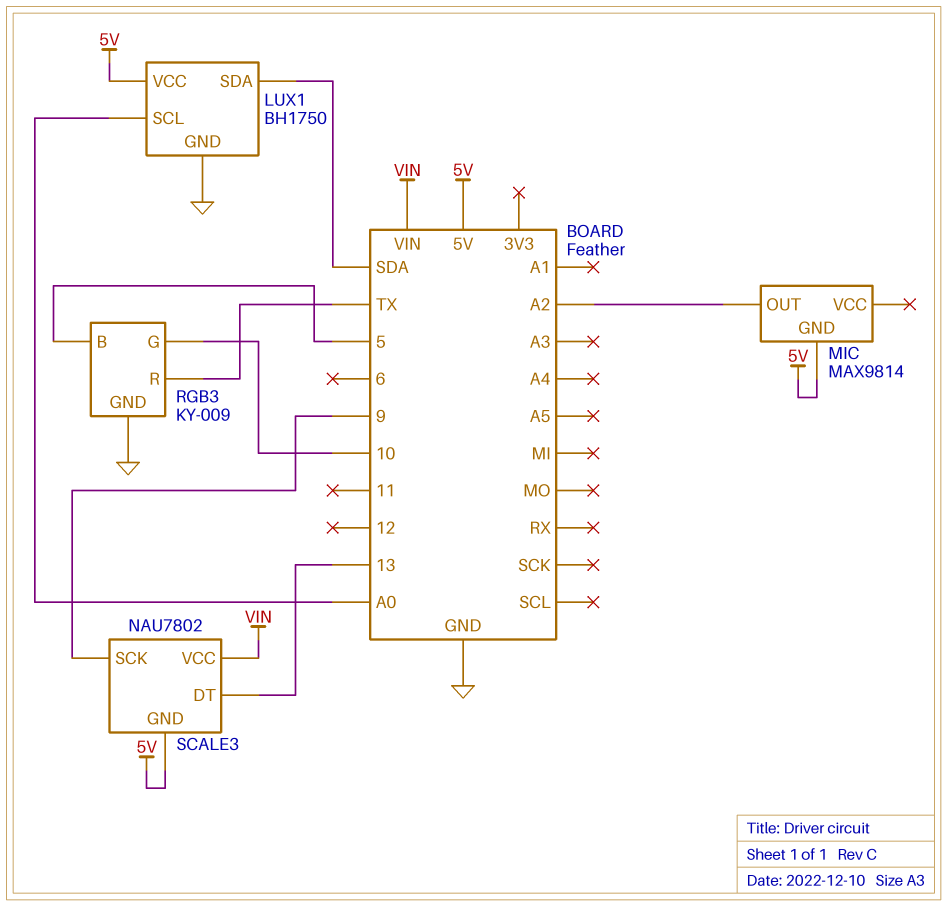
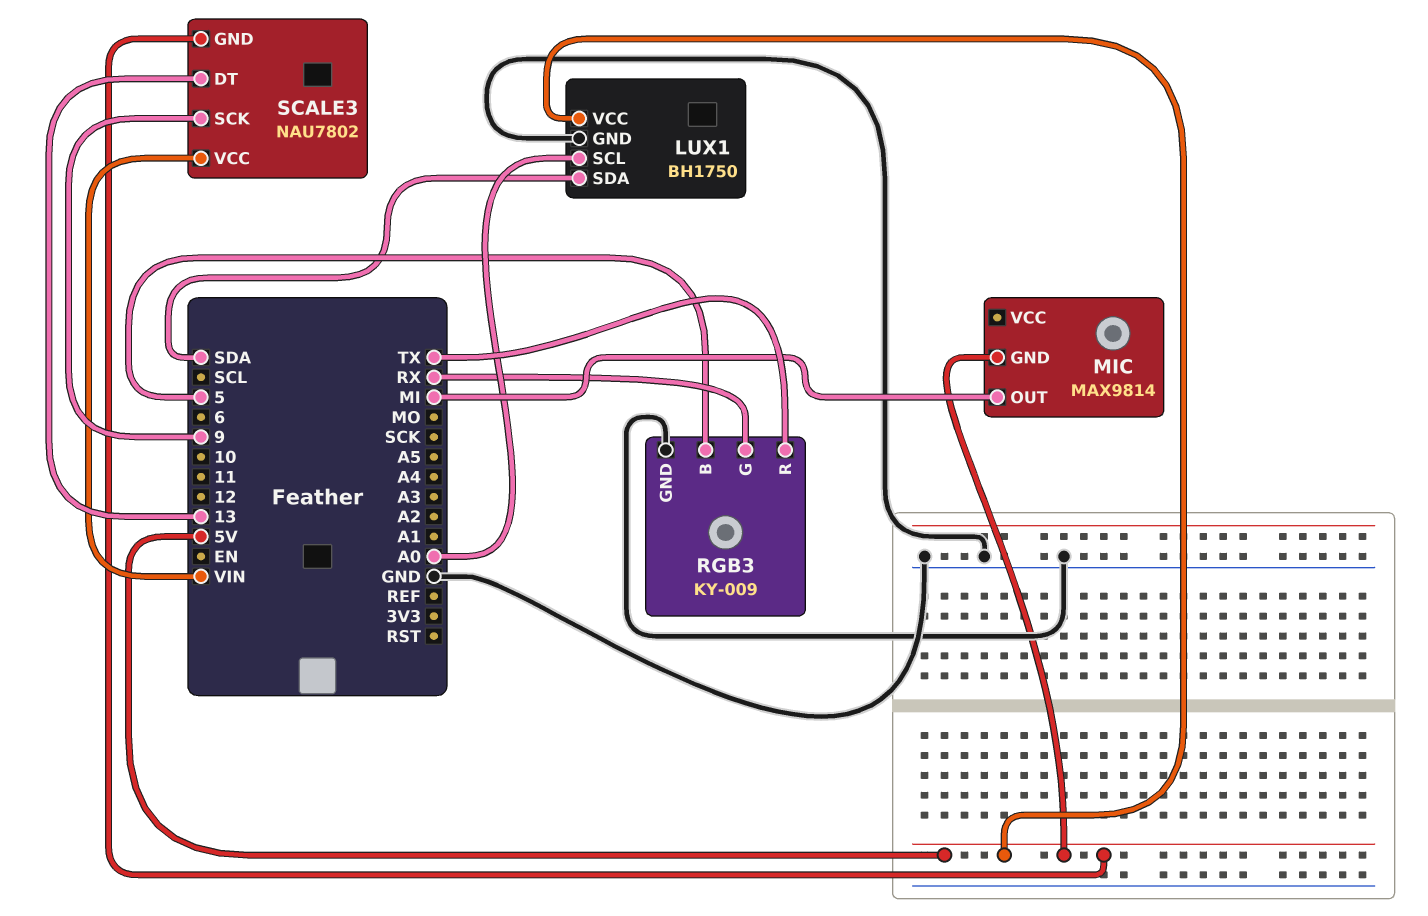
MIC pin OUT: A2 -> MI
RGB3 pin G: 10 -> RX

